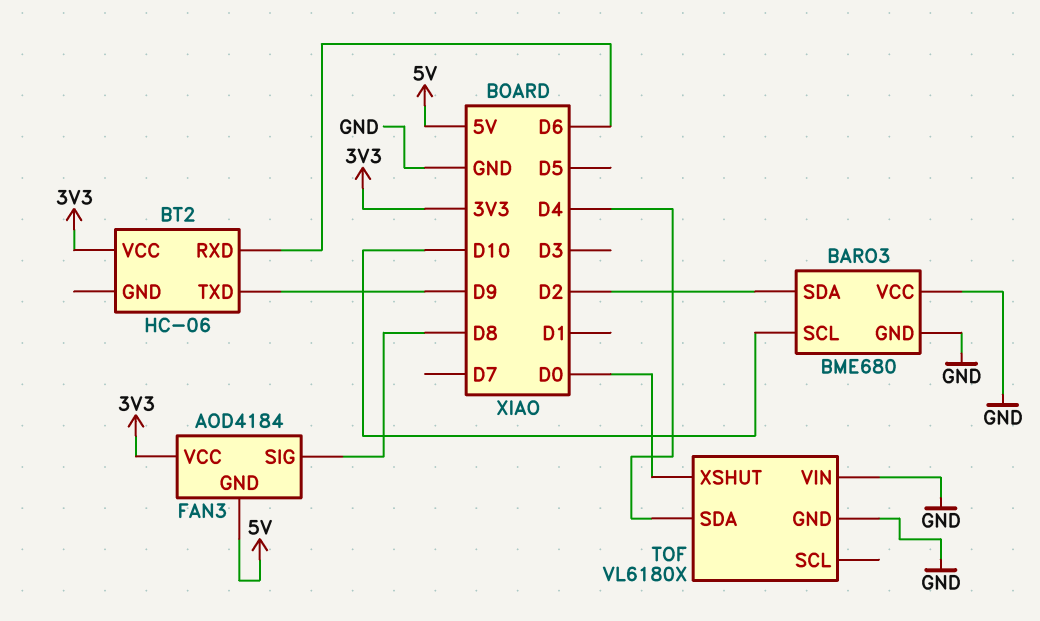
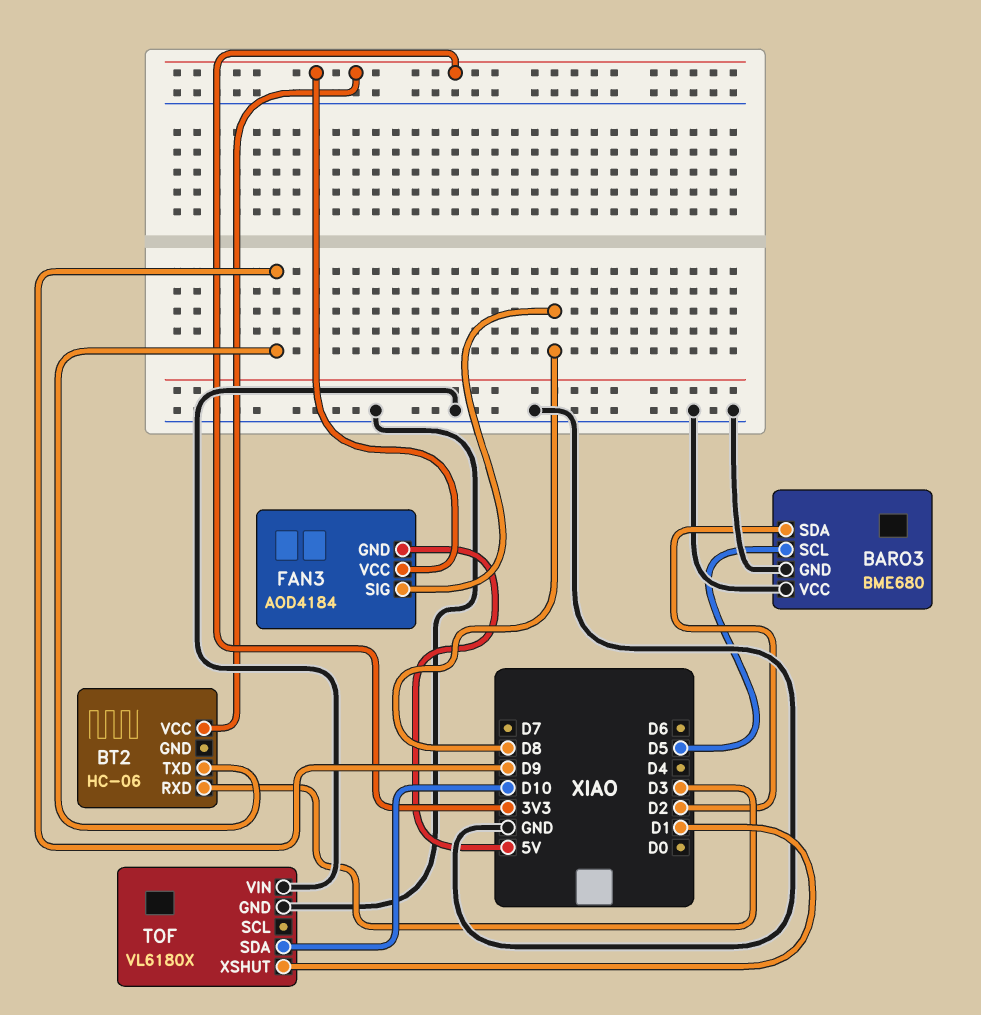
BARO3 pin SCL: D10 -> D5
BT2 pin RXD: D6 -> D3
TOF pin SDA: D4 -> D10
TOF pin XSHUT: D0 -> D1

